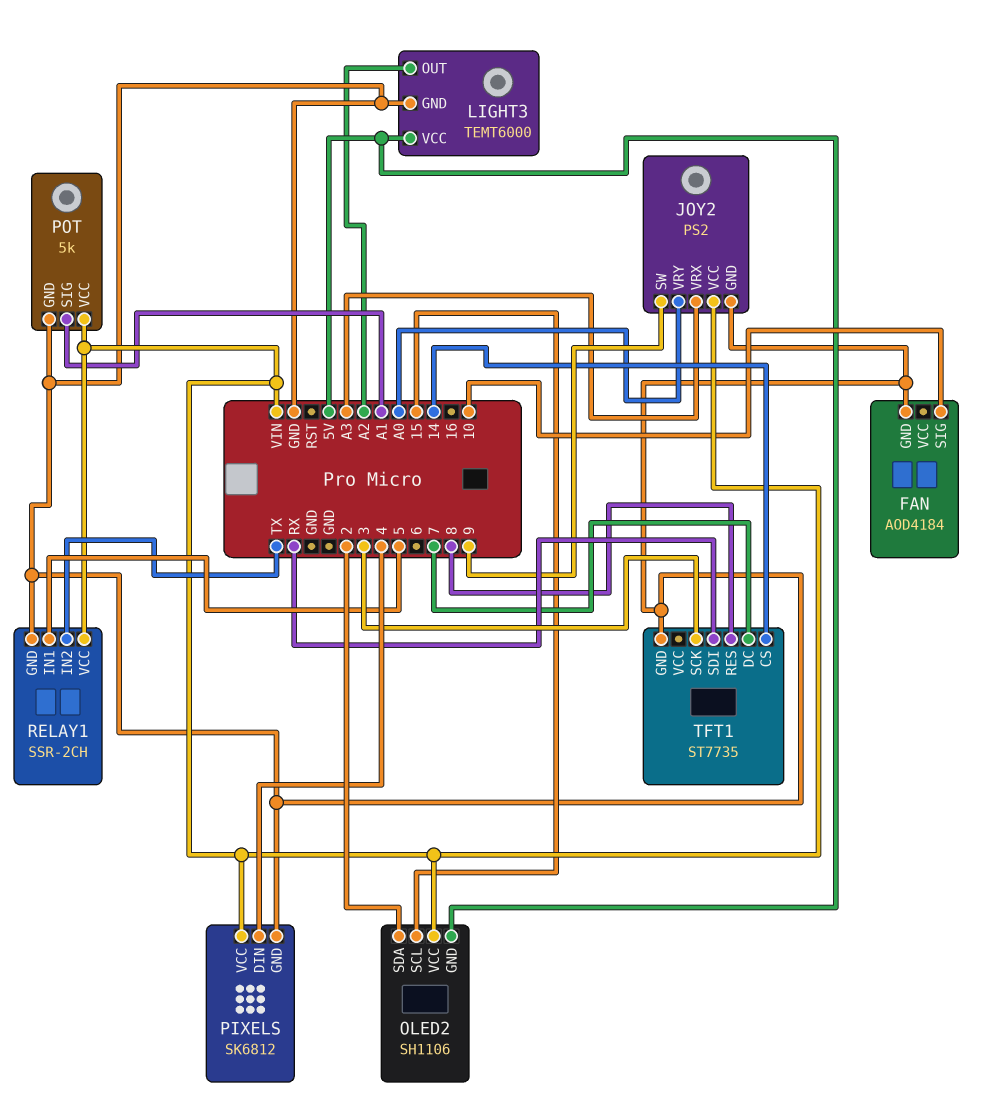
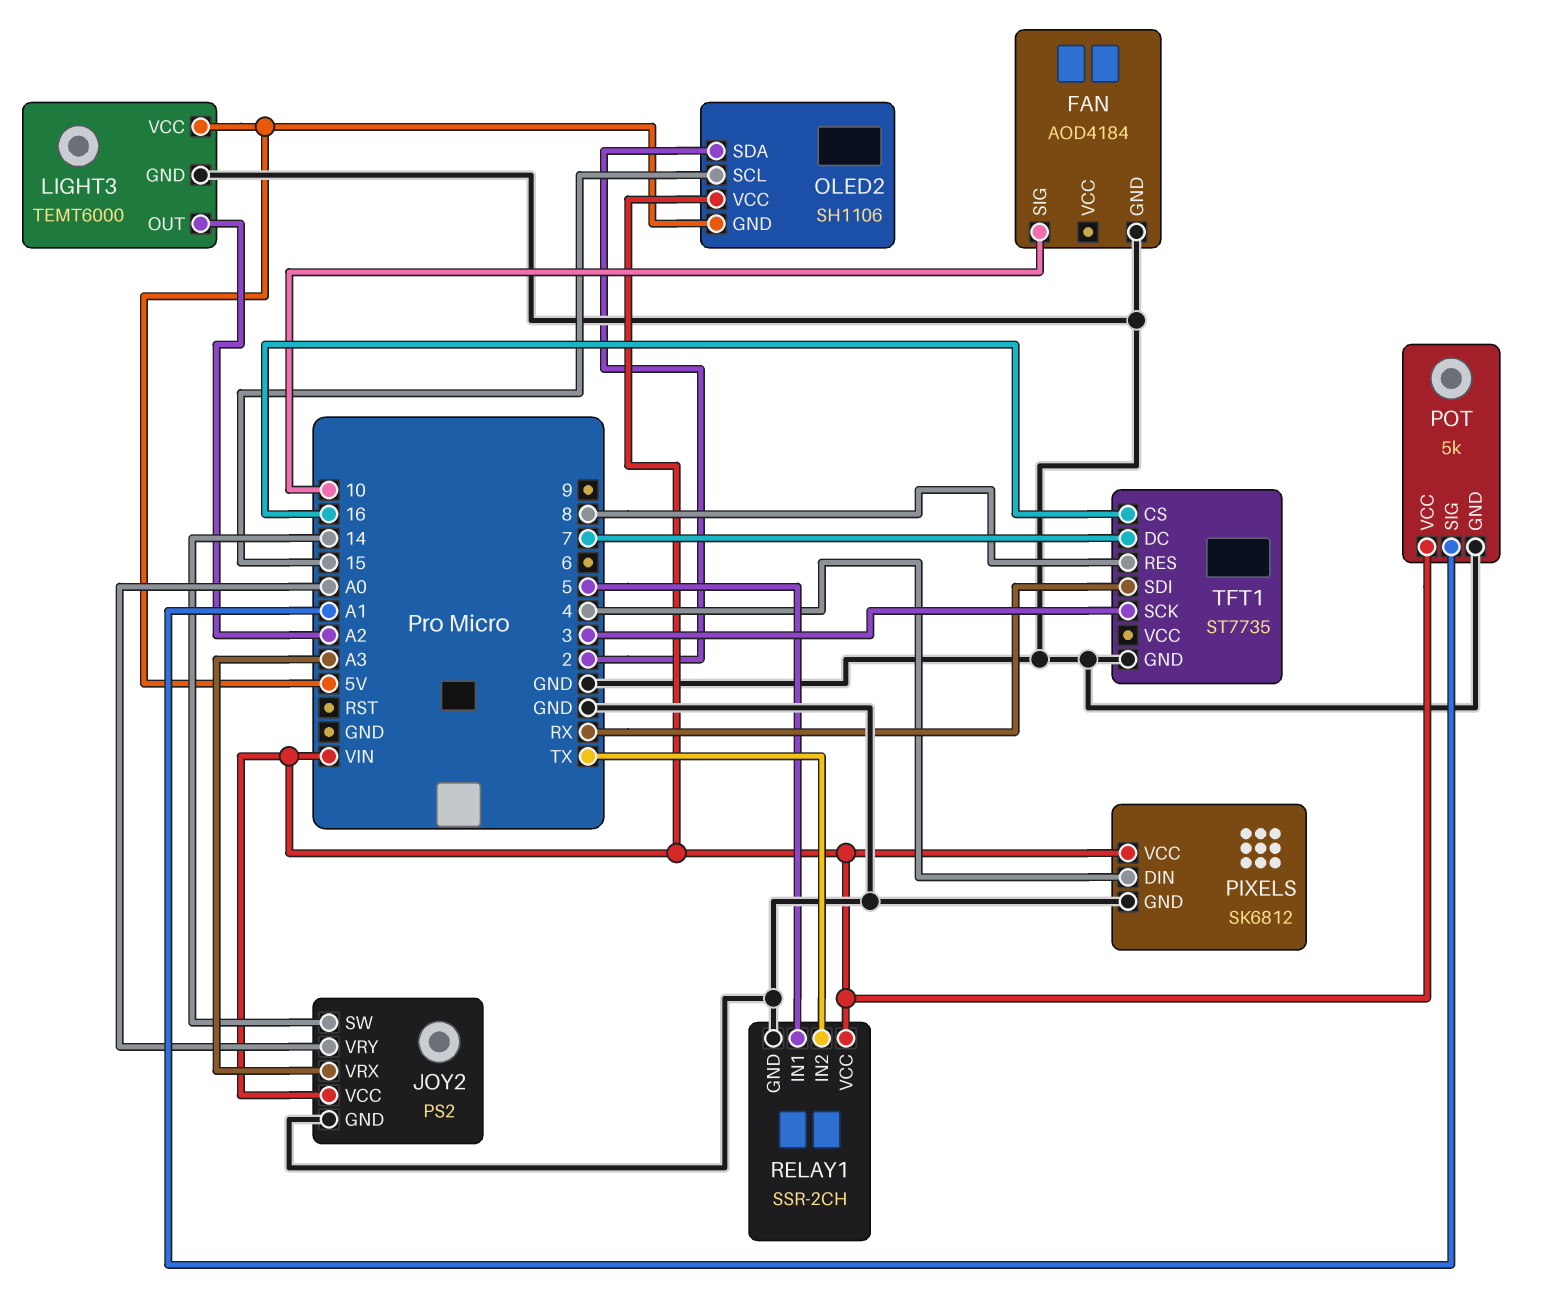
JOY2 pin SW: 9 -> 14
TFT1 pin CS: 14 -> 16

